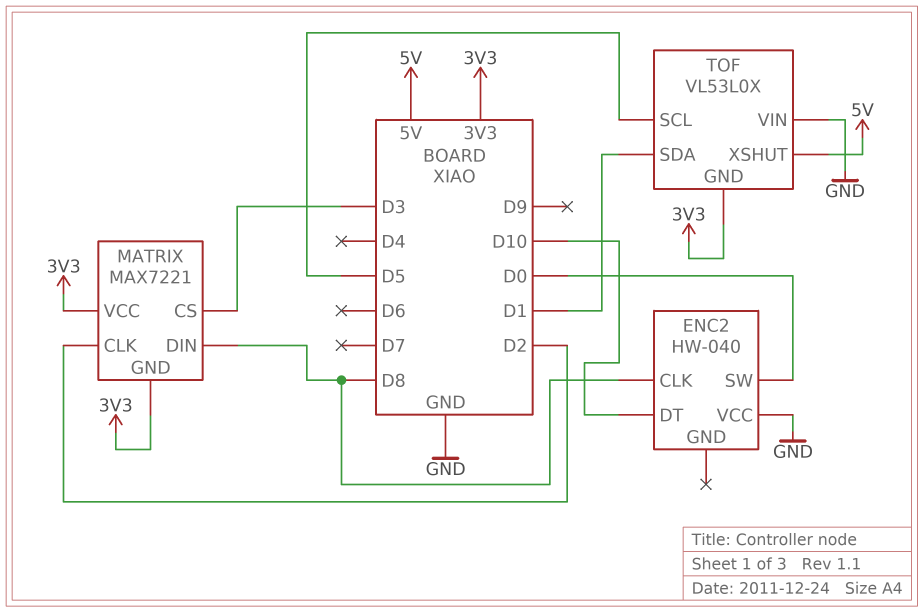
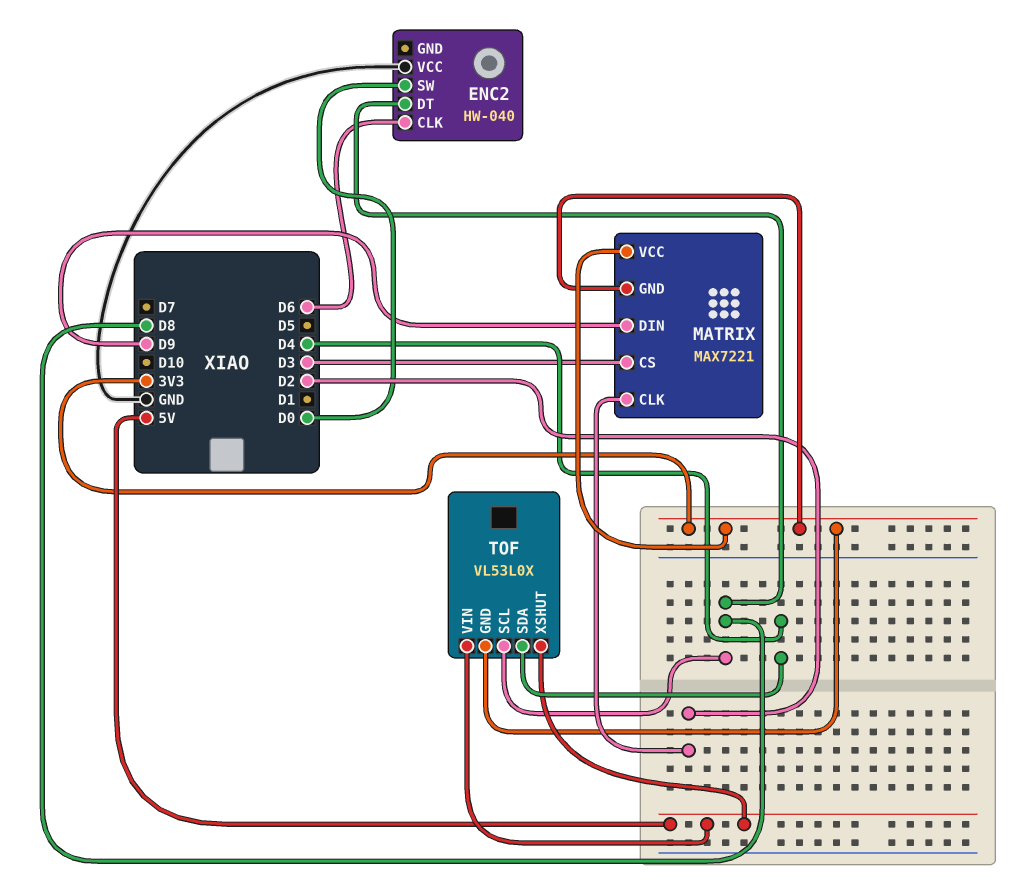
ENC2 pin CLK: D8 -> D6
ENC2 pin DT: D10 -> D8
MATRIX pin DIN: D8 -> D9
TOF pin SCL: D5 -> D8
TOF pin SDA: D1 -> D4
TOF pin VIN: GND -> 5V

